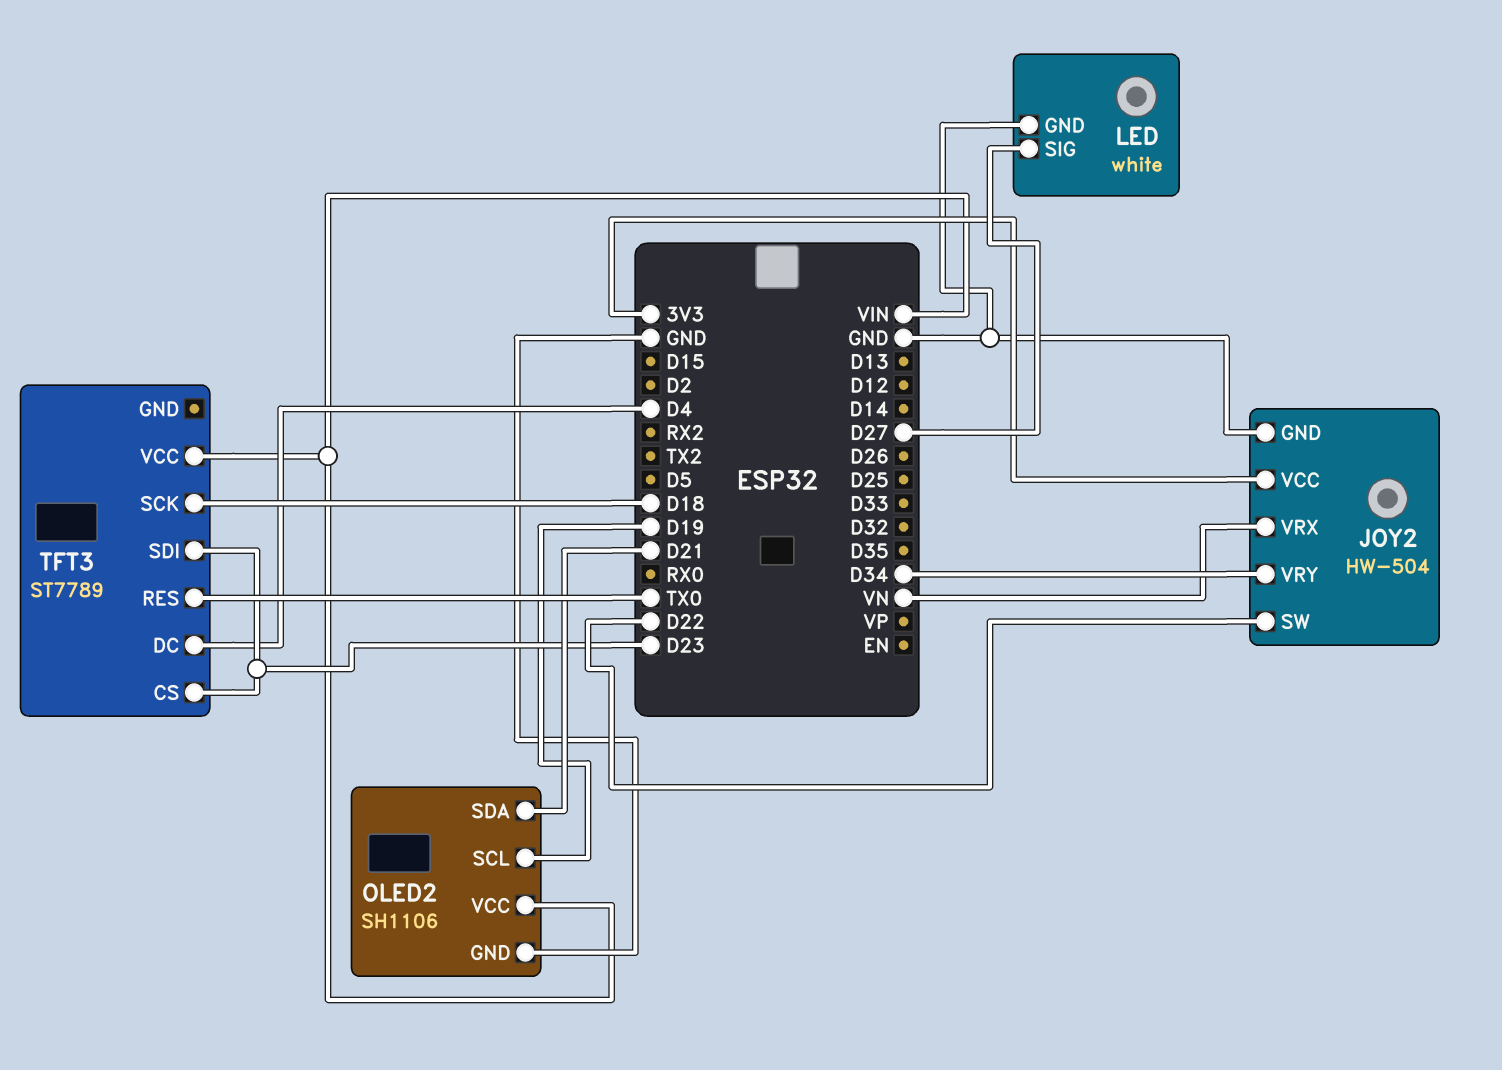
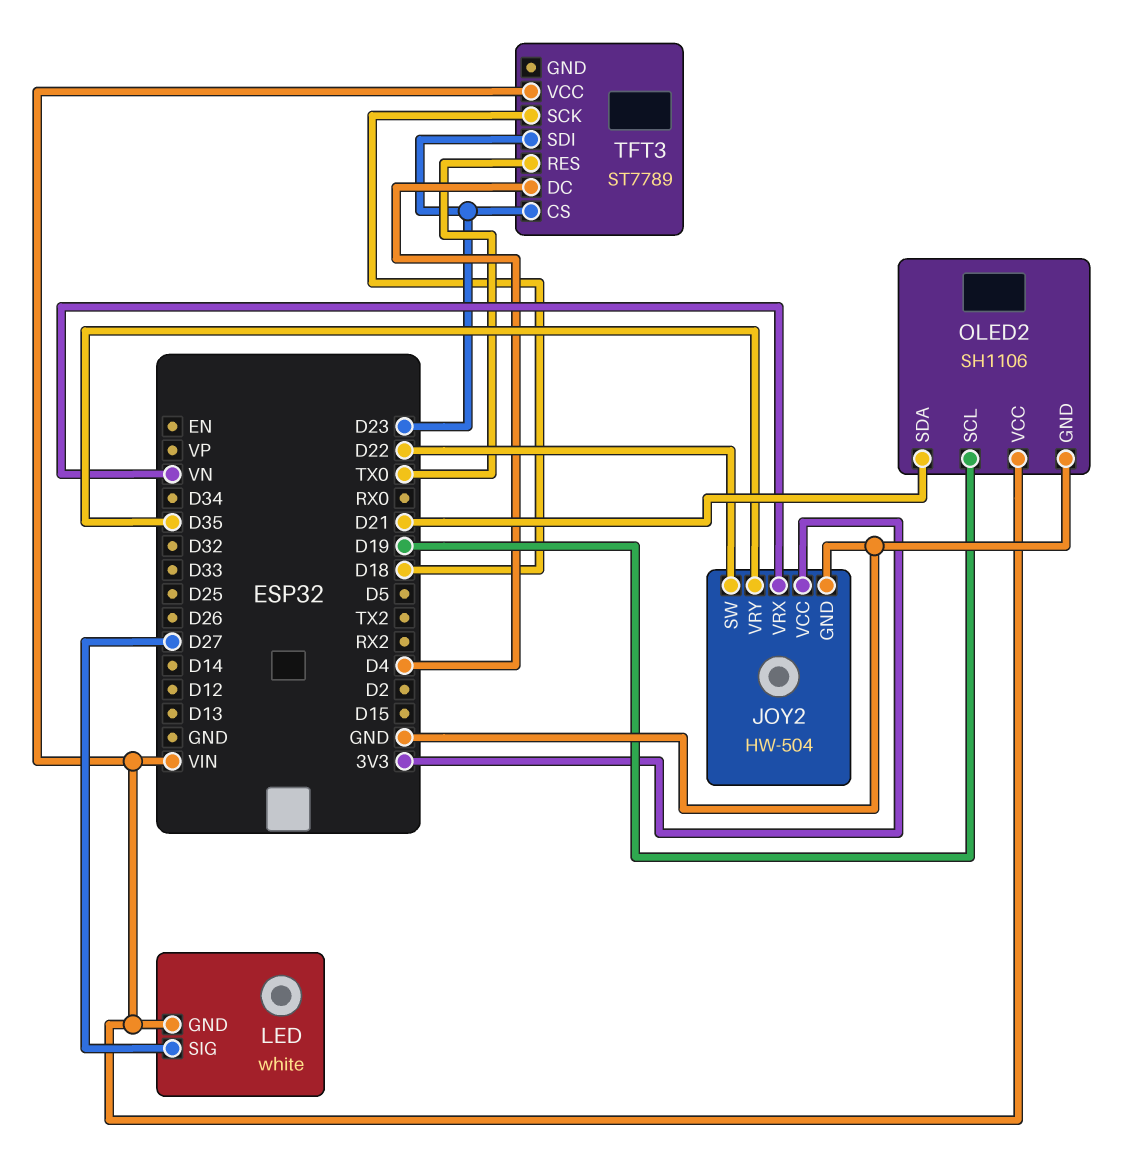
JOY2 pin VRY: D34 -> D35
LED pin GND: GND -> VIN

